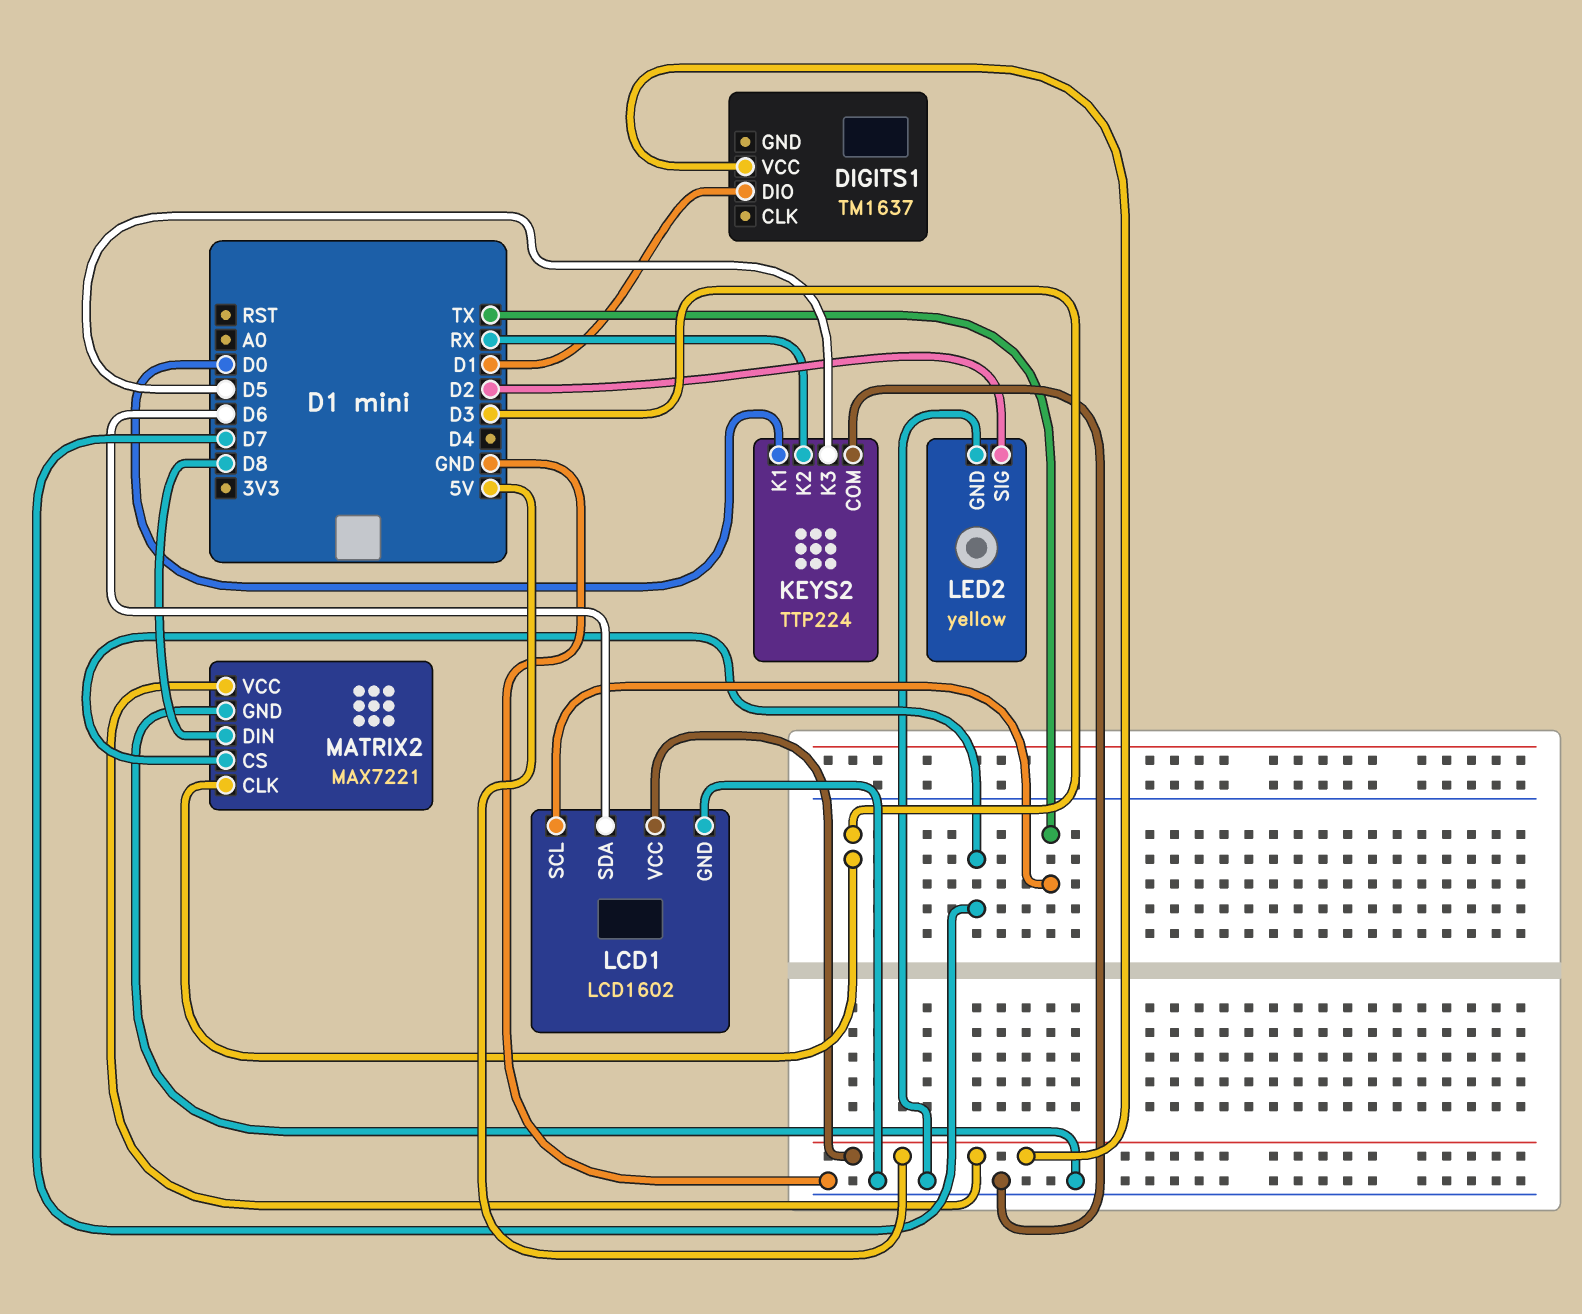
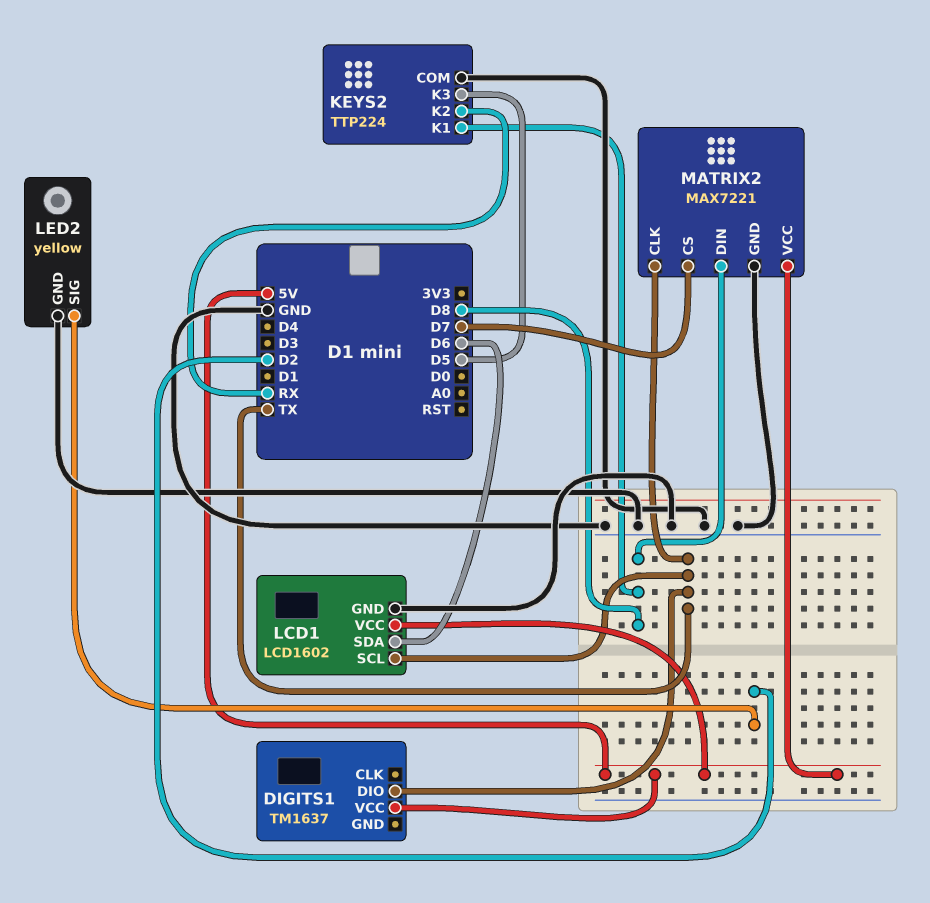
DIGITS1 pin DIO: D1 -> TX
KEYS2 pin K1: D0 -> D8
MATRIX2 pin CLK: D3 -> TX

